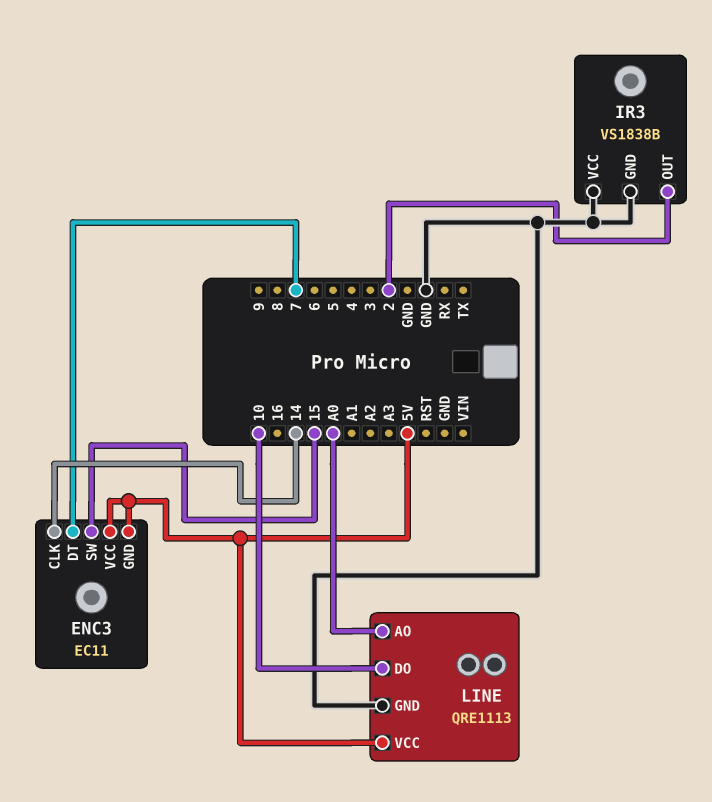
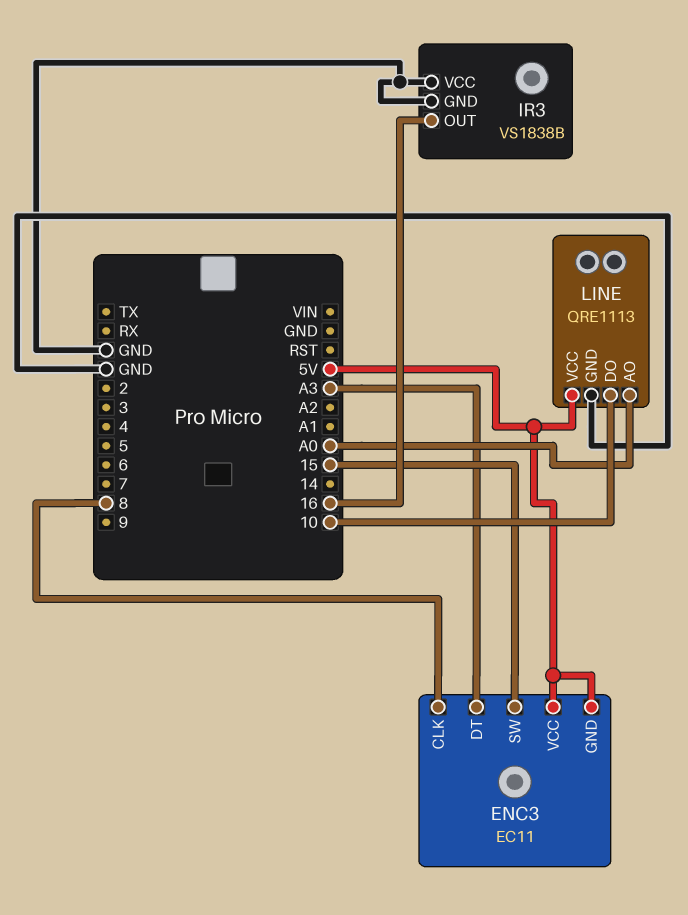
ENC3 pin CLK: 14 -> 8
ENC3 pin DT: 7 -> A3
IR3 pin OUT: 2 -> 16

